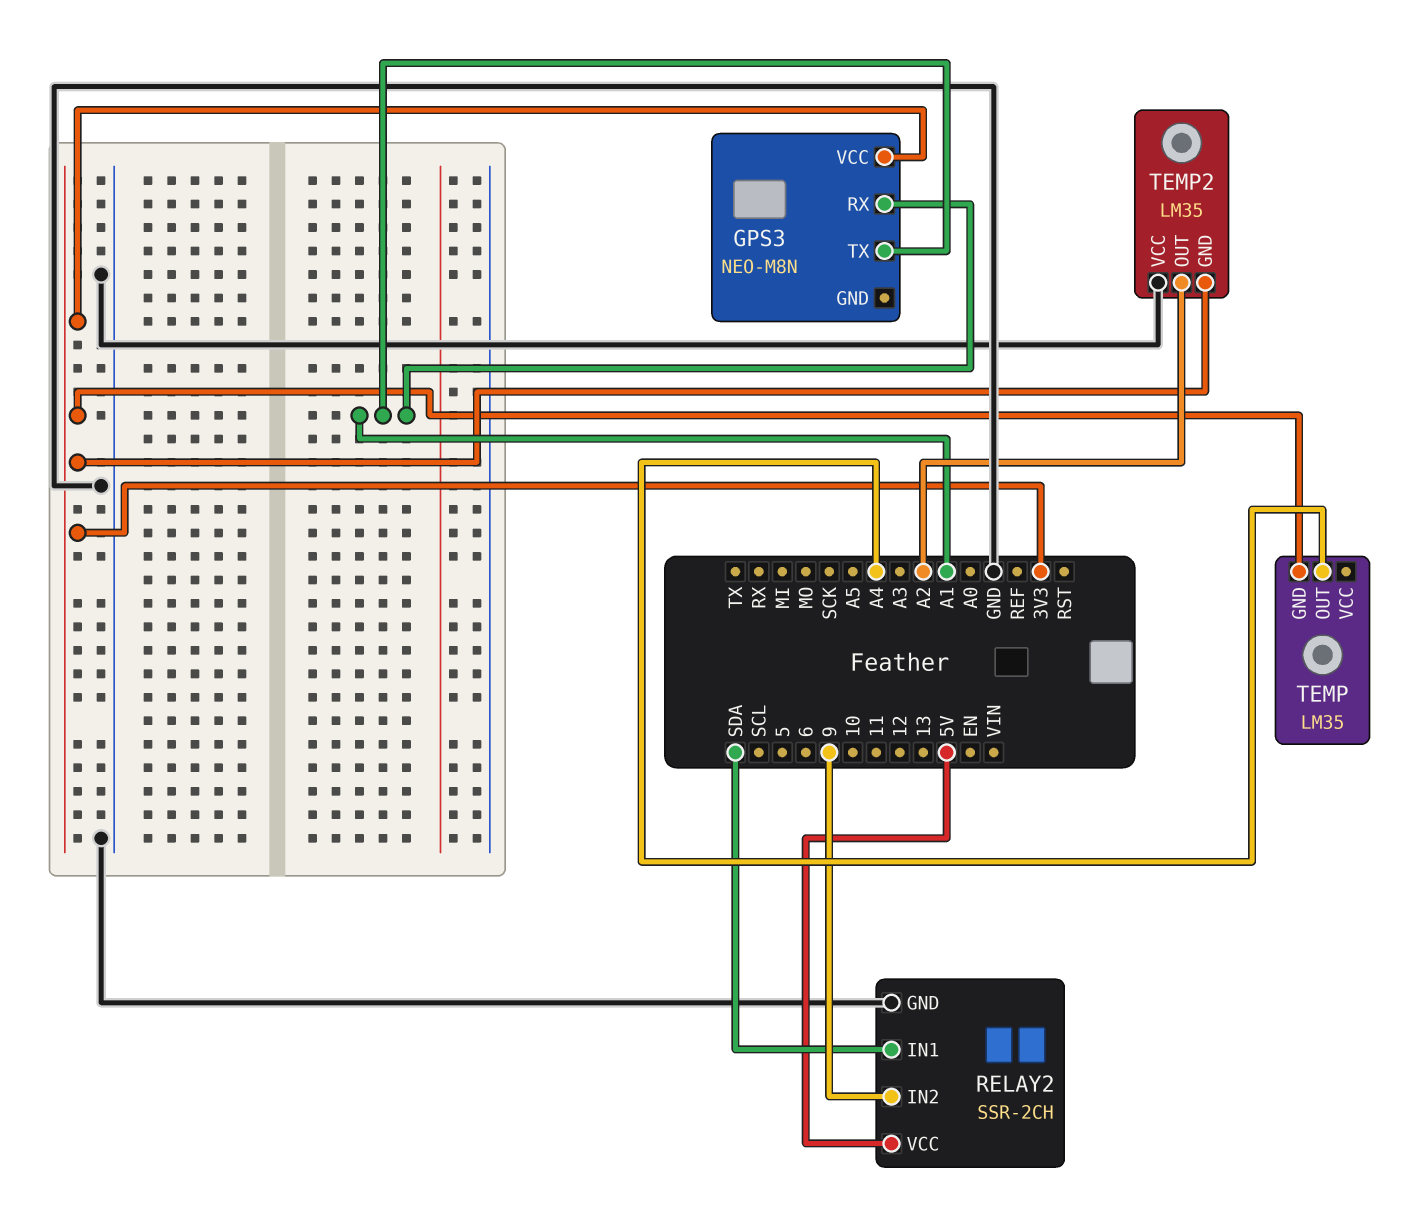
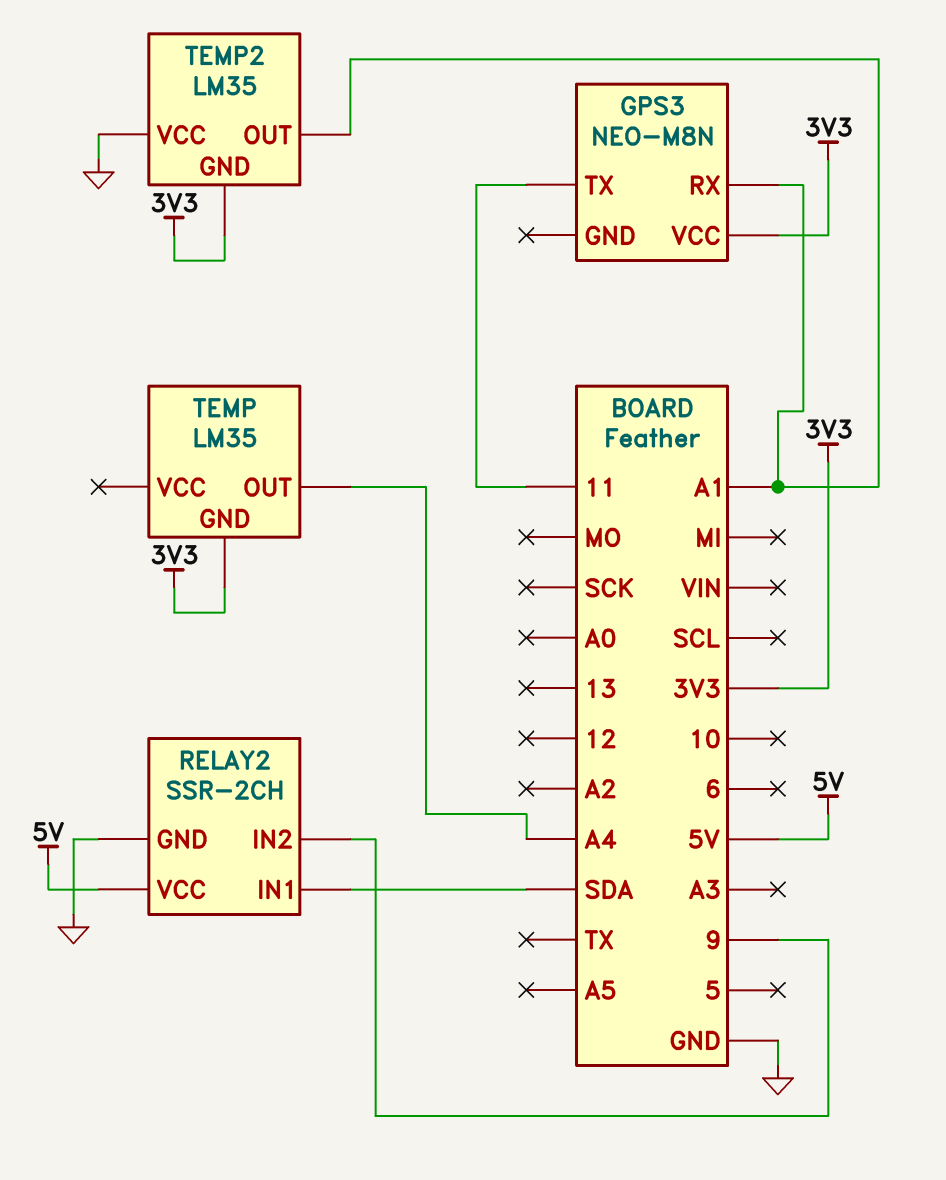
GPS3 pin TX: A1 -> 11
TEMP2 pin OUT: A2 -> A1

